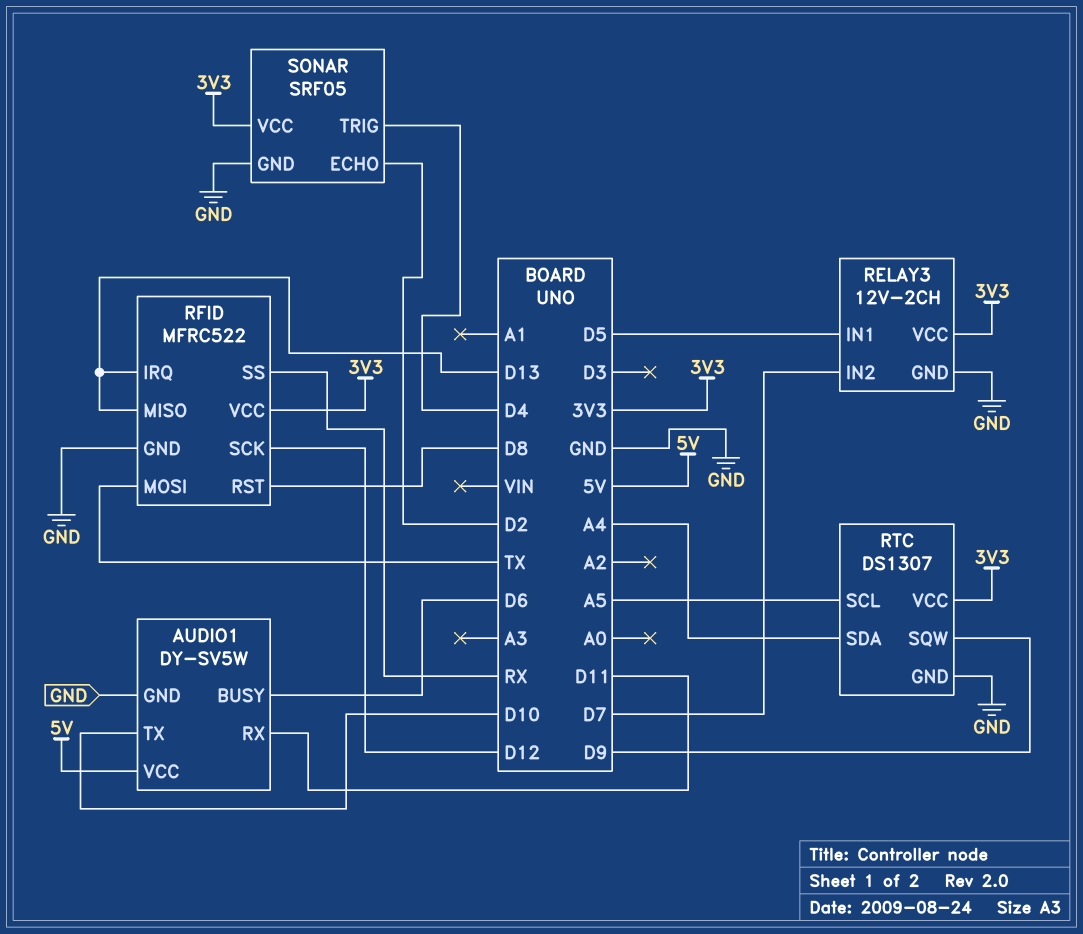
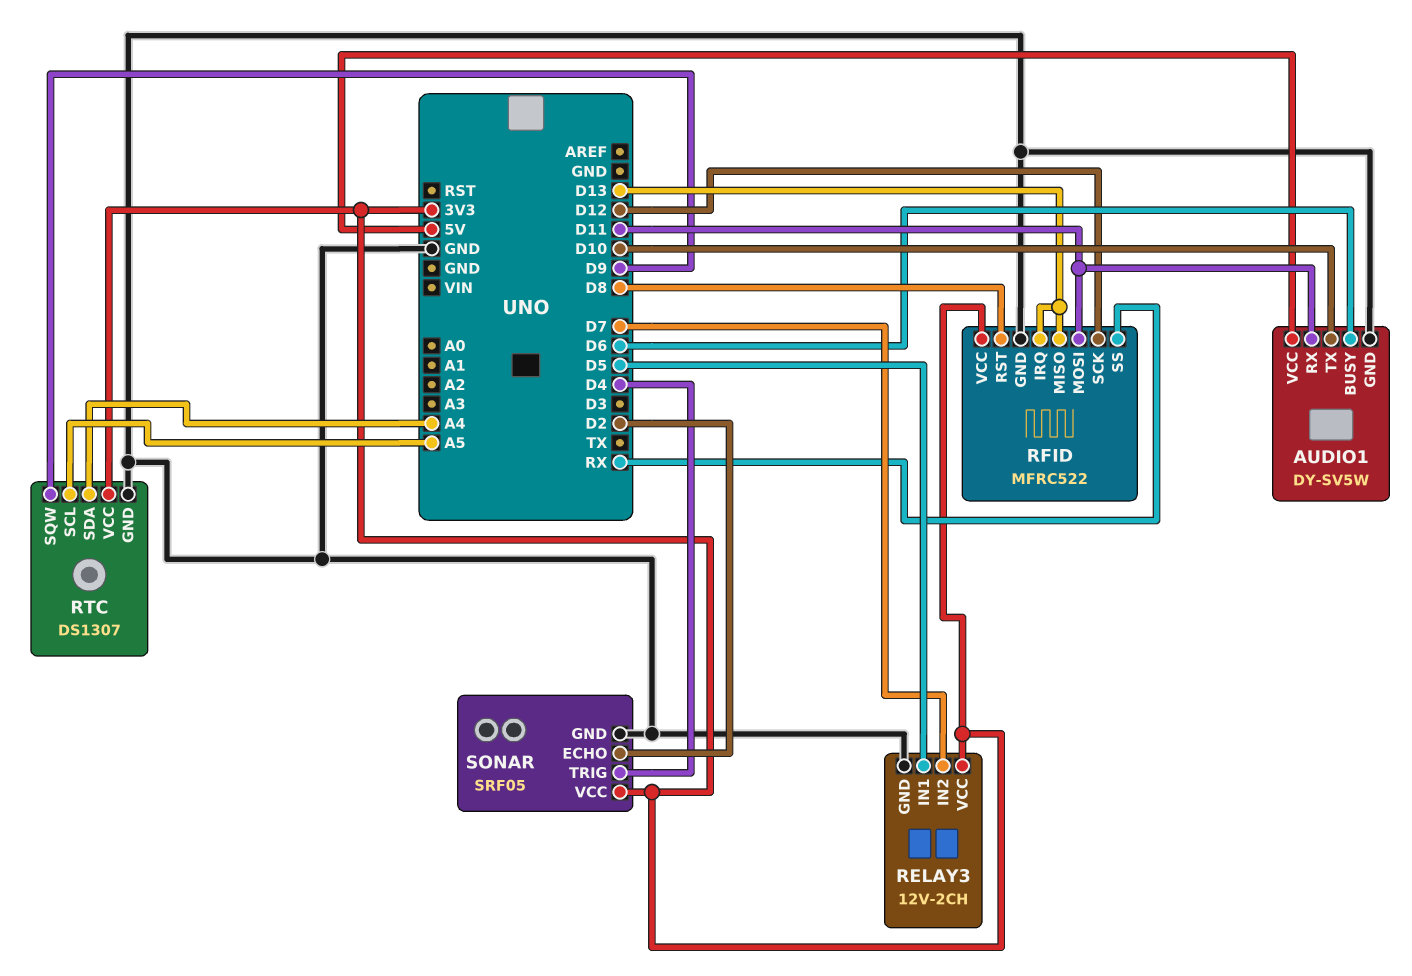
RFID pin MOSI: TX -> D11

